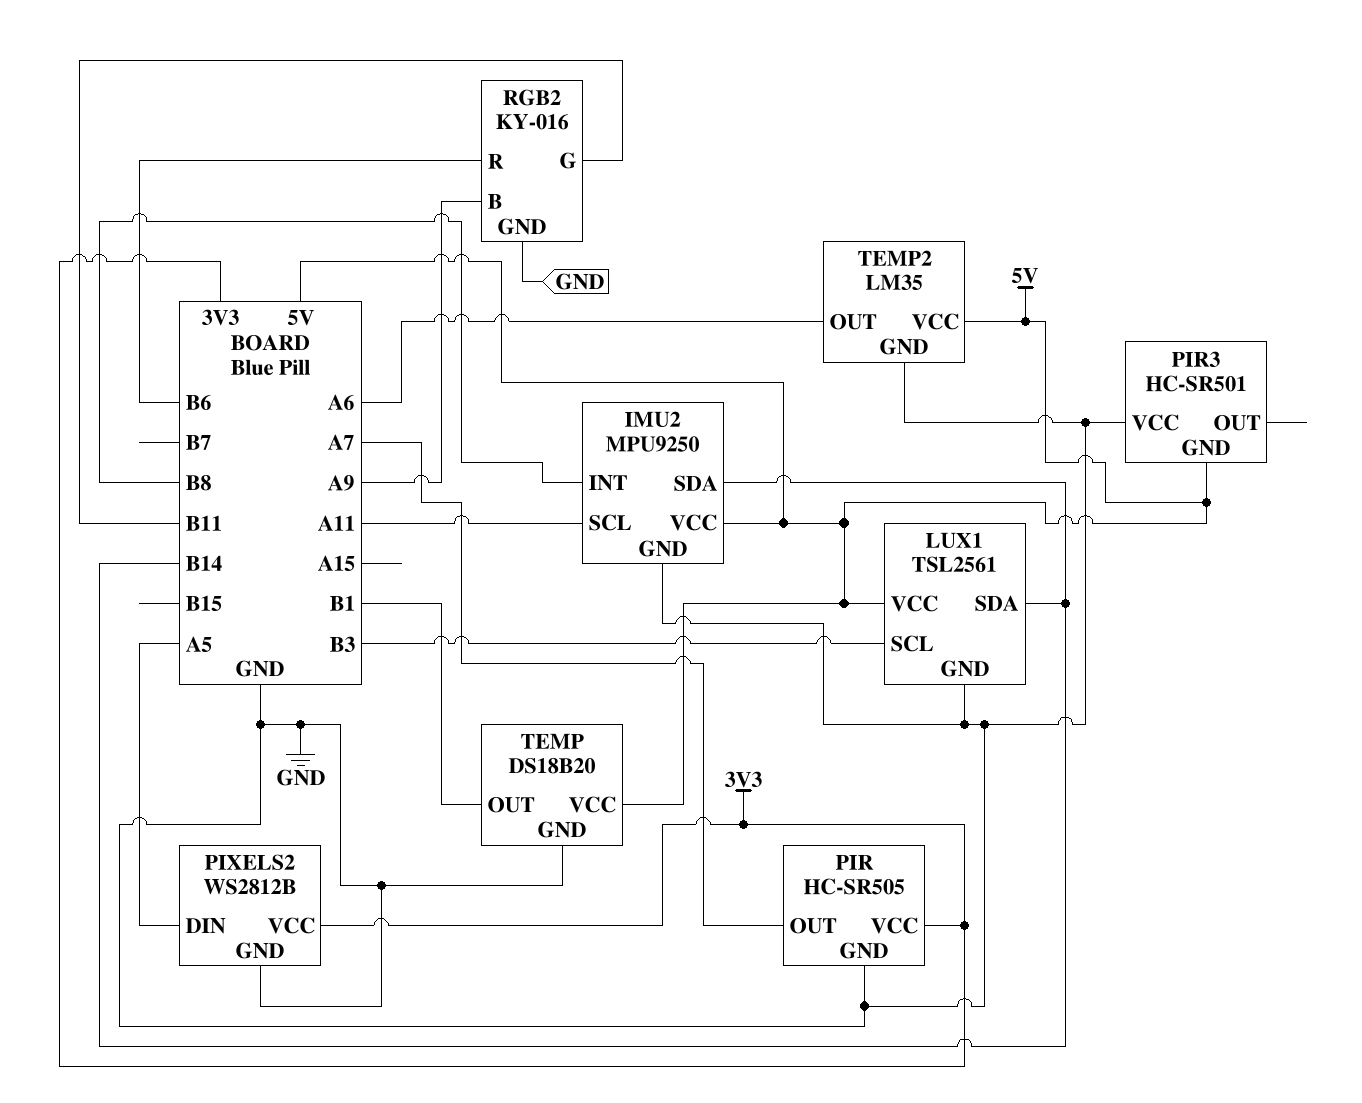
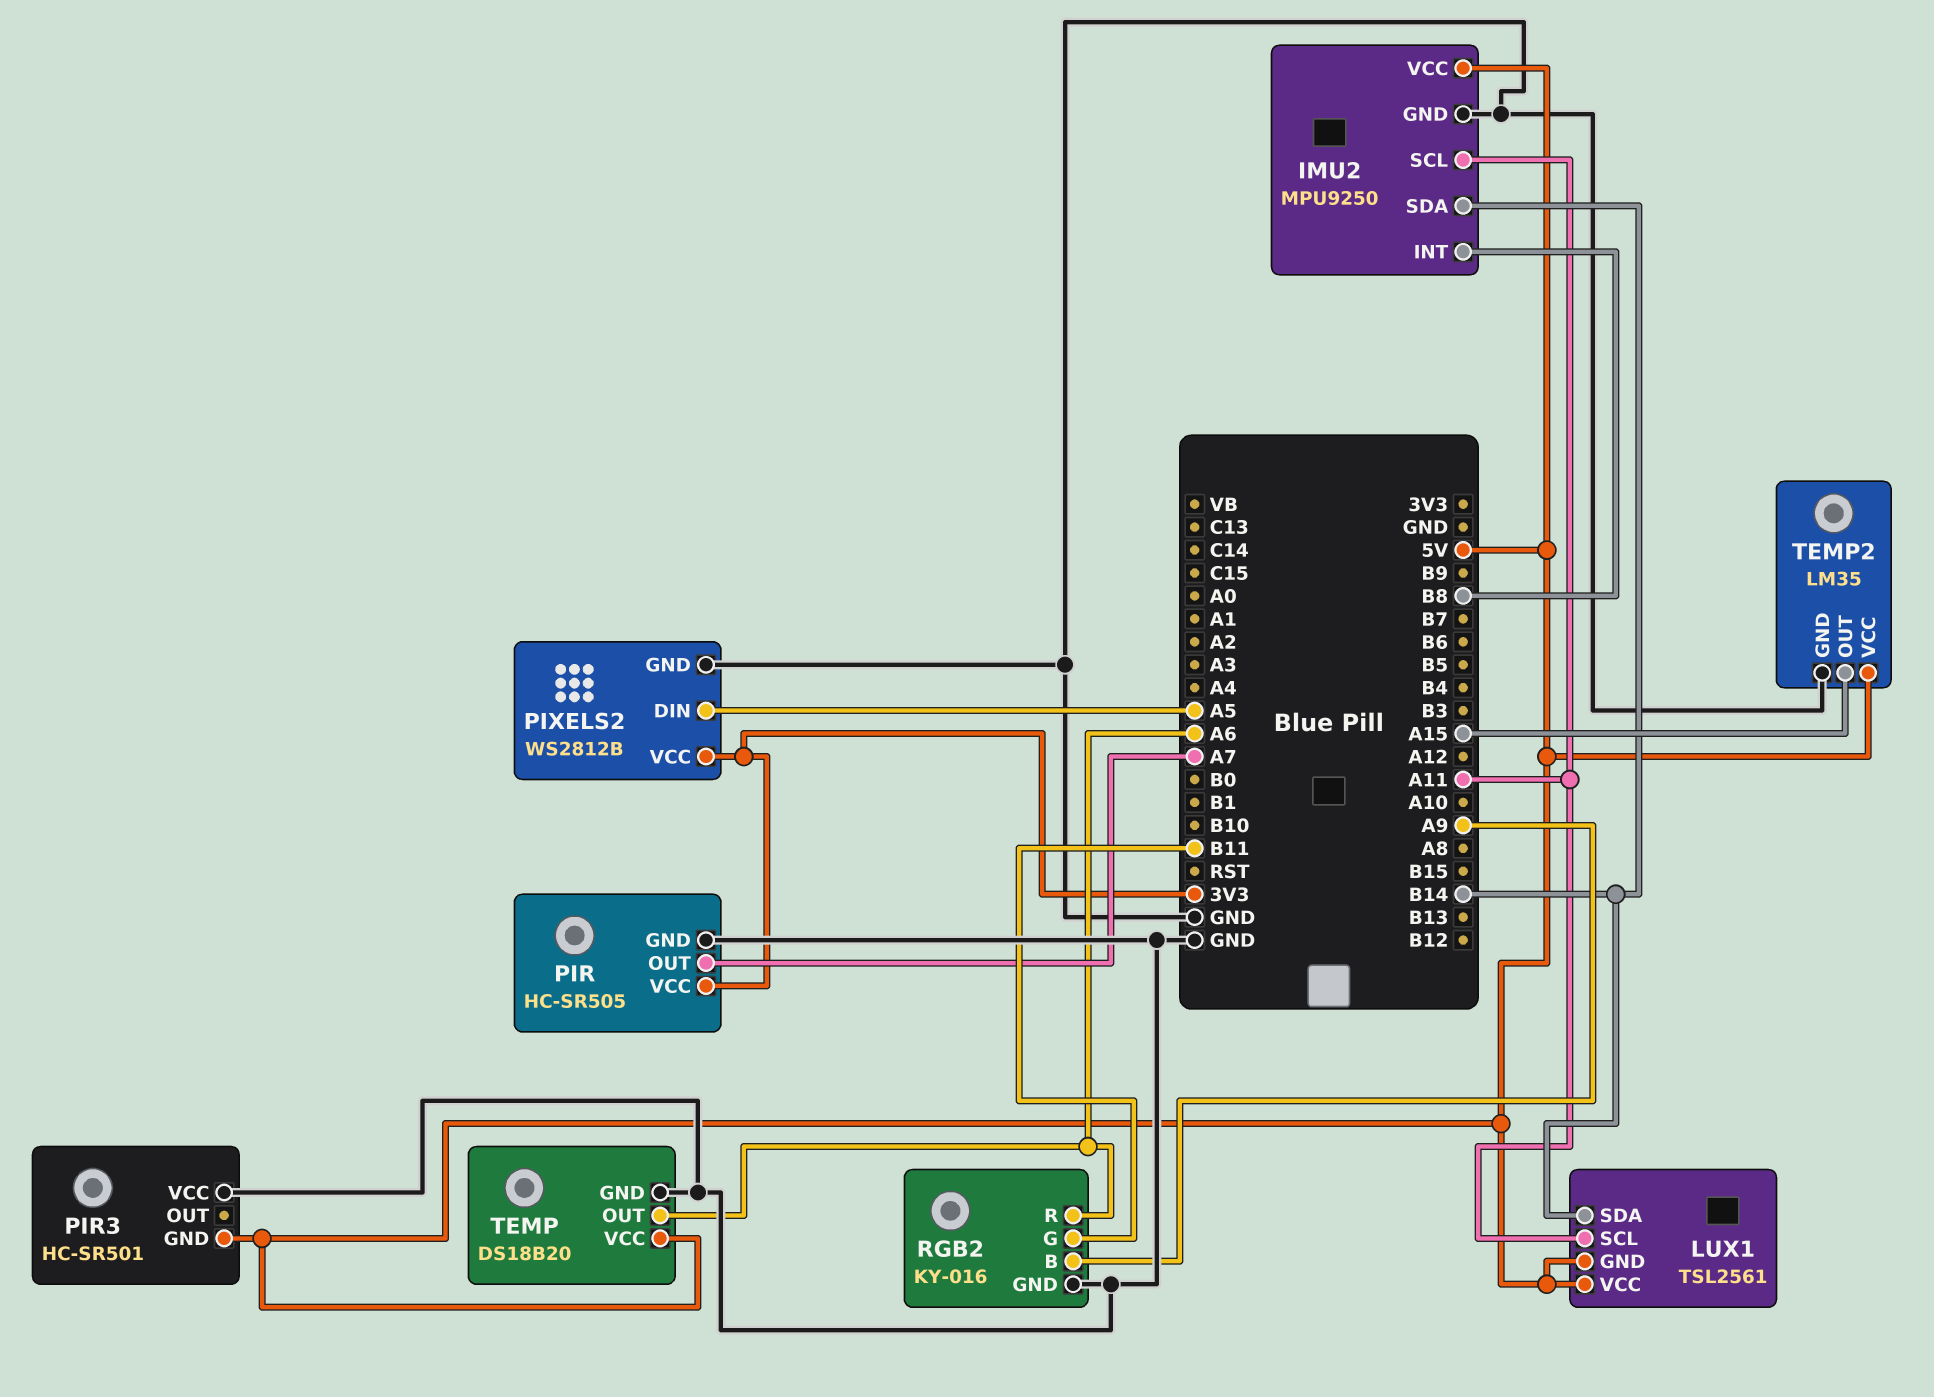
LUX1 pin GND: GND -> 5V
LUX1 pin SCL: B3 -> A11
RGB2 pin R: B6 -> A6
TEMP pin OUT: B1 -> A6
TEMP2 pin OUT: A6 -> A15

